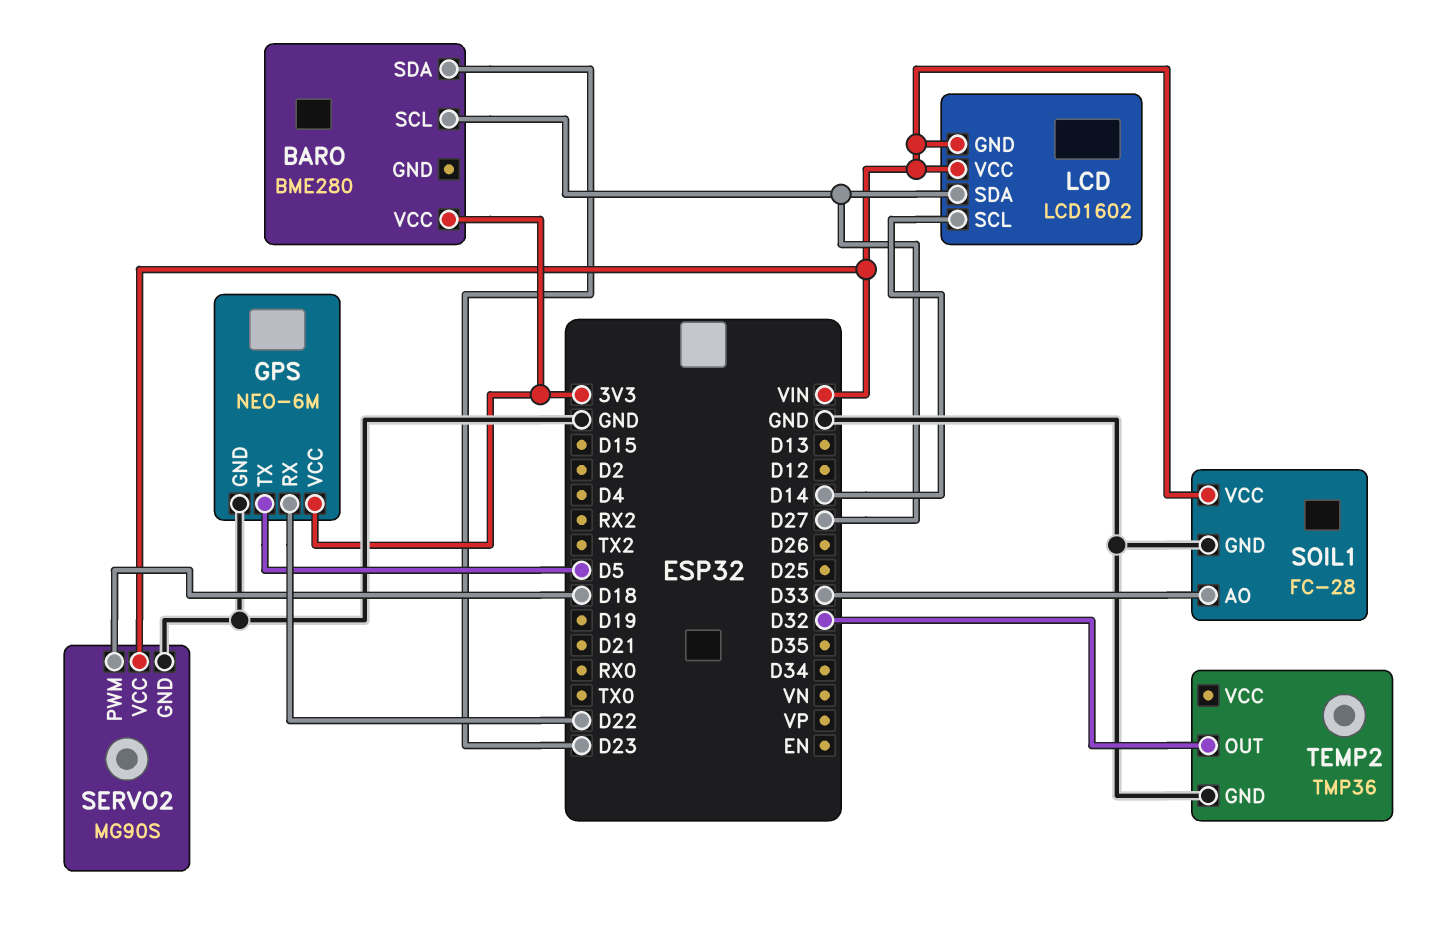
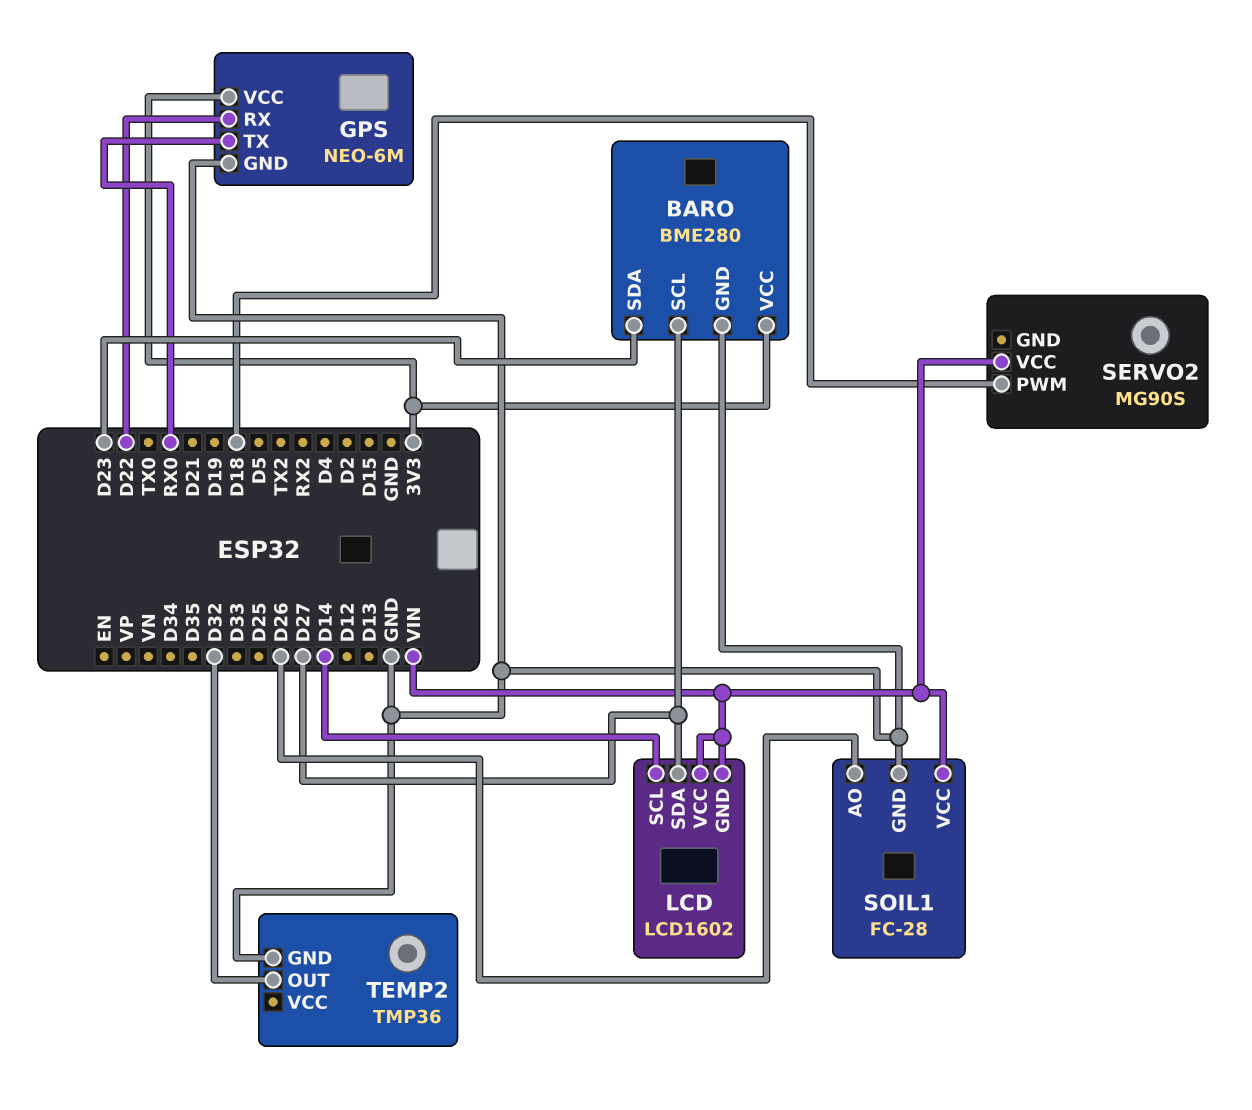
BARO pin GND: none -> GND
GPS pin TX: D5 -> RX0
SERVO2 pin GND: GND -> none
SOIL1 pin AO: D33 -> D26

